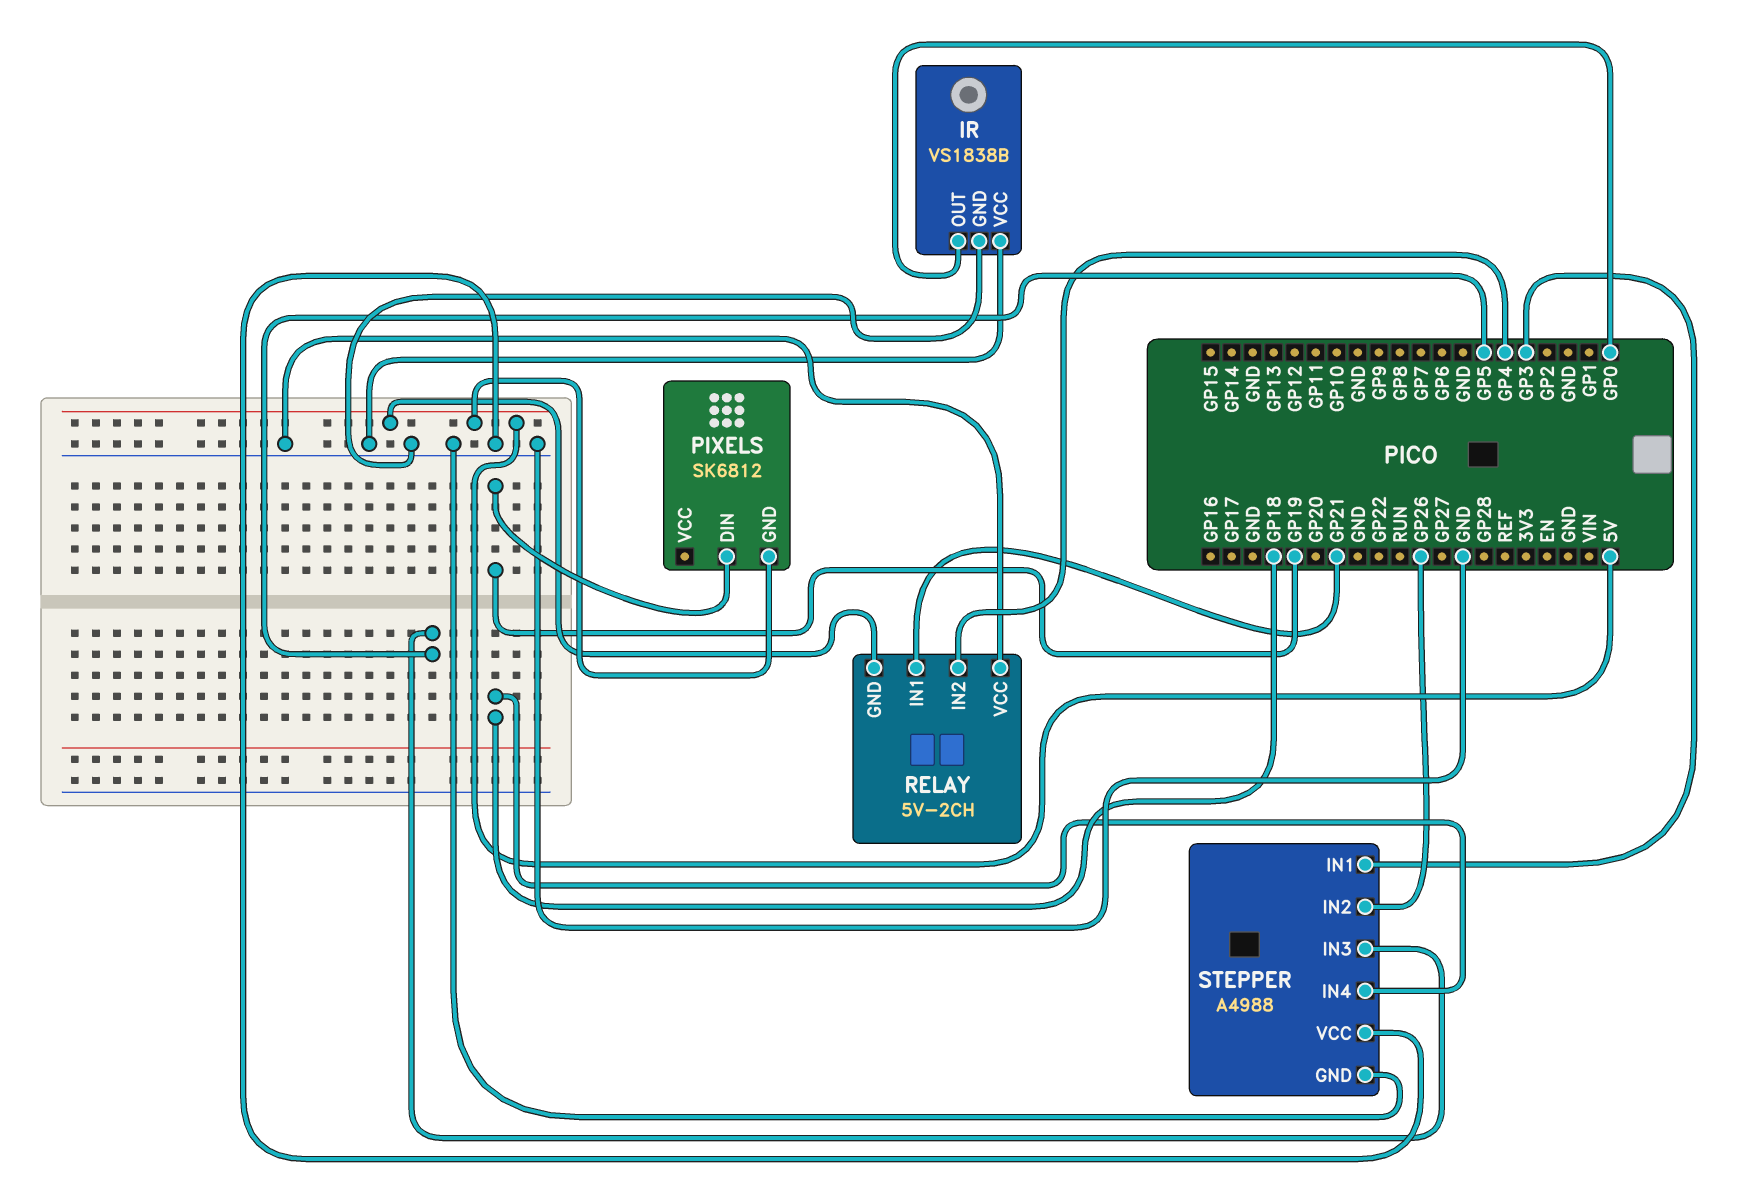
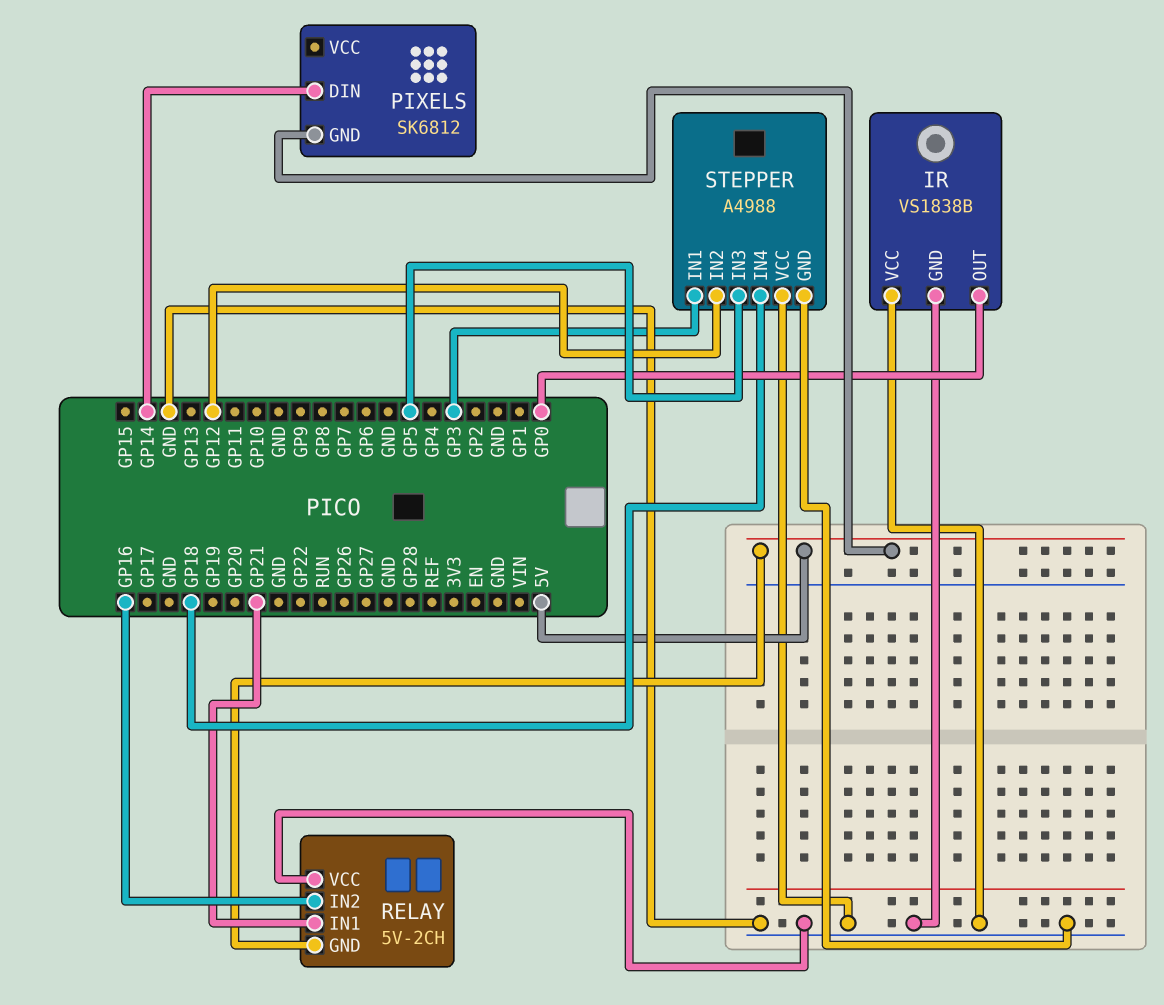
PIXELS pin DIN: GP19 -> GP14
RELAY pin IN2: GP4 -> GP16
STEPPER pin IN2: GP26 -> GP12

